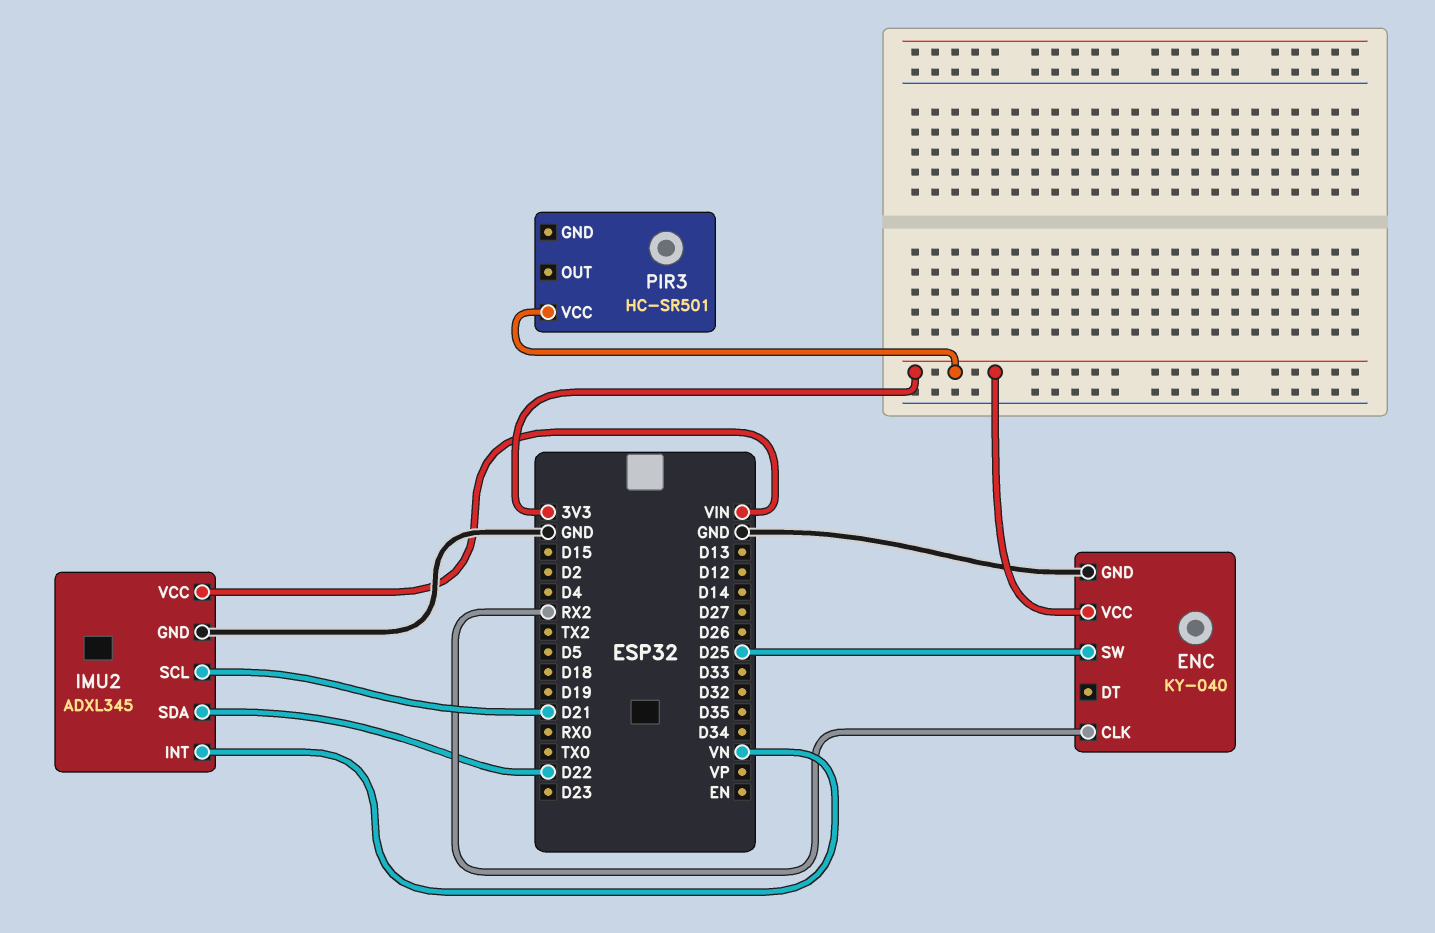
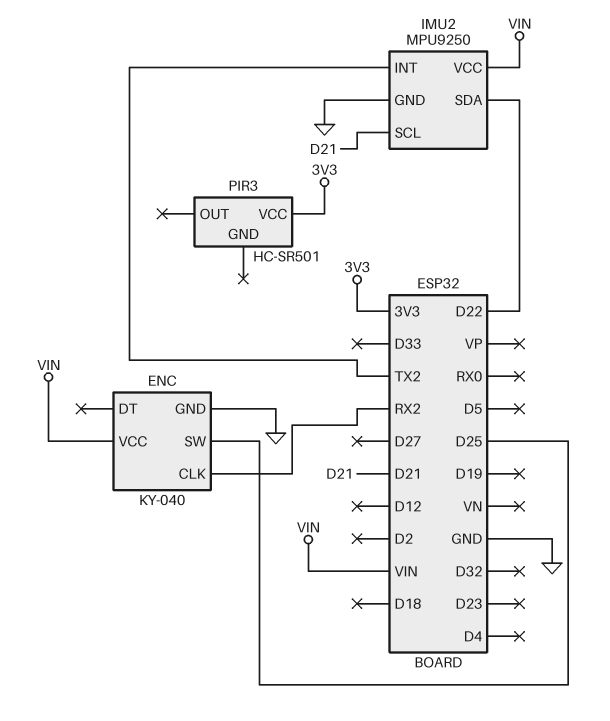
ENC pin VCC: 3V3 -> VIN
IMU2: ADXL345 -> MPU9250
IMU2 pin INT: VN -> TX2

